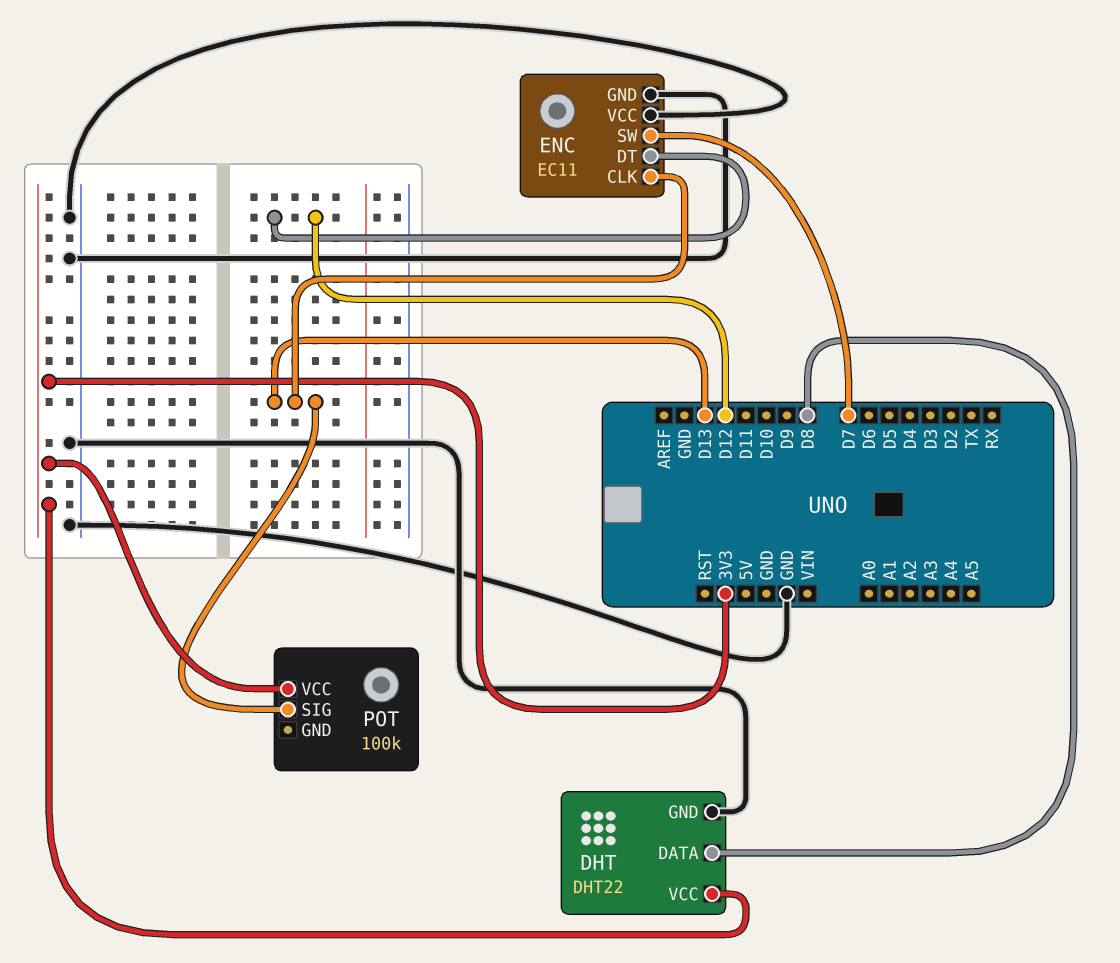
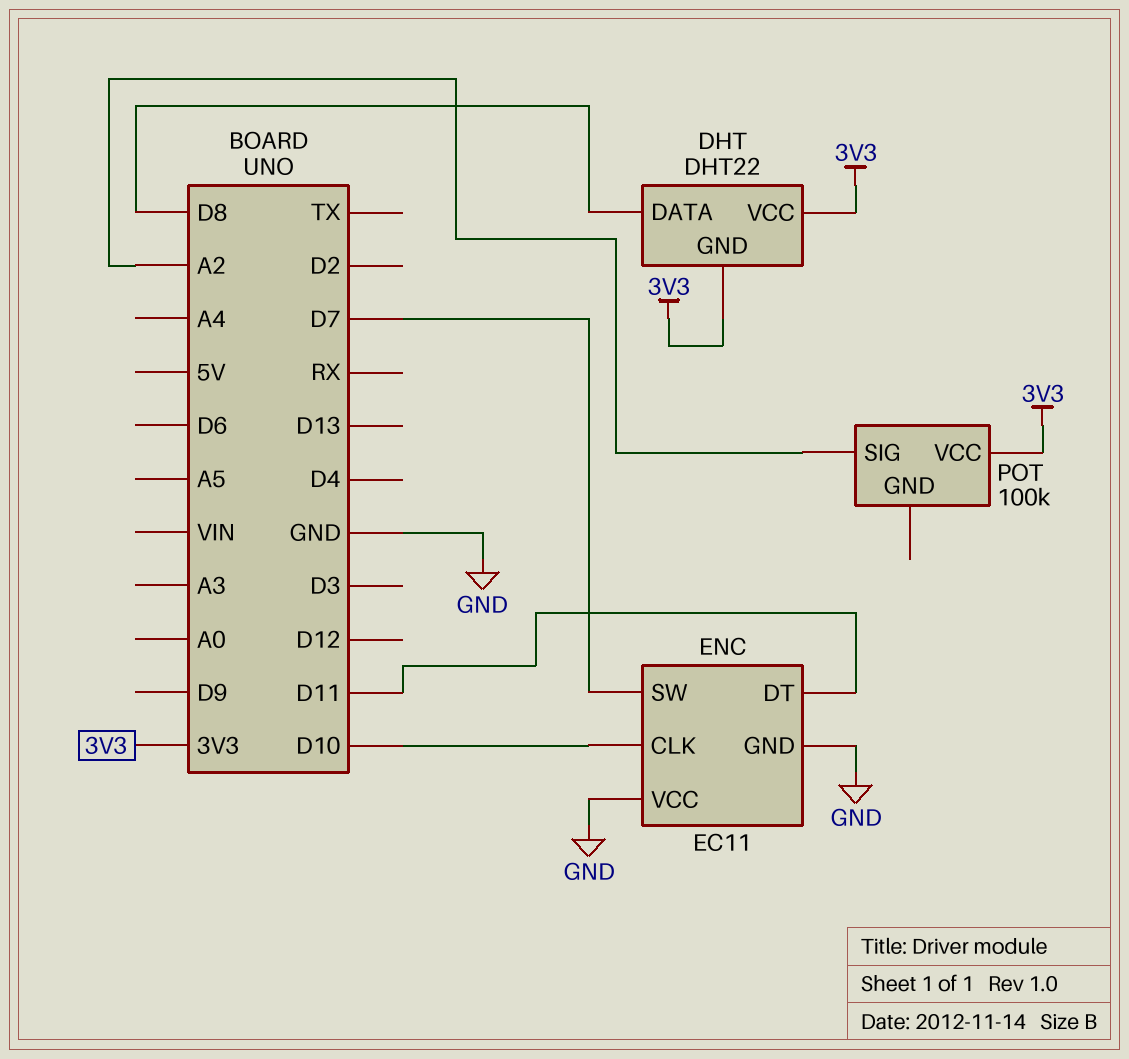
DHT pin GND: GND -> 3V3
ENC pin CLK: D13 -> D10
ENC pin DT: D12 -> D11
POT pin SIG: D13 -> A2

